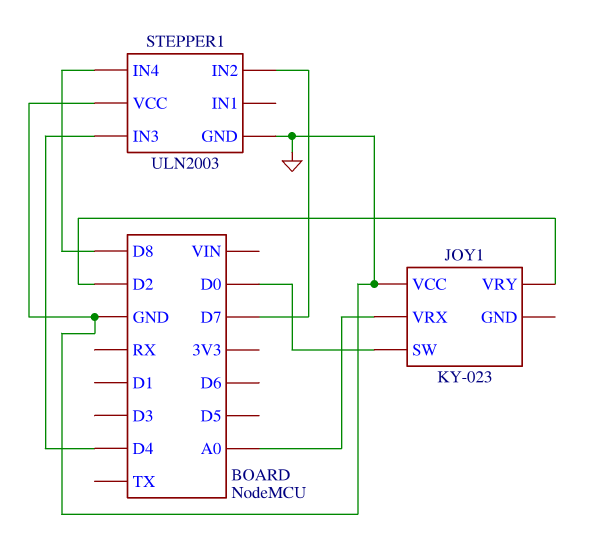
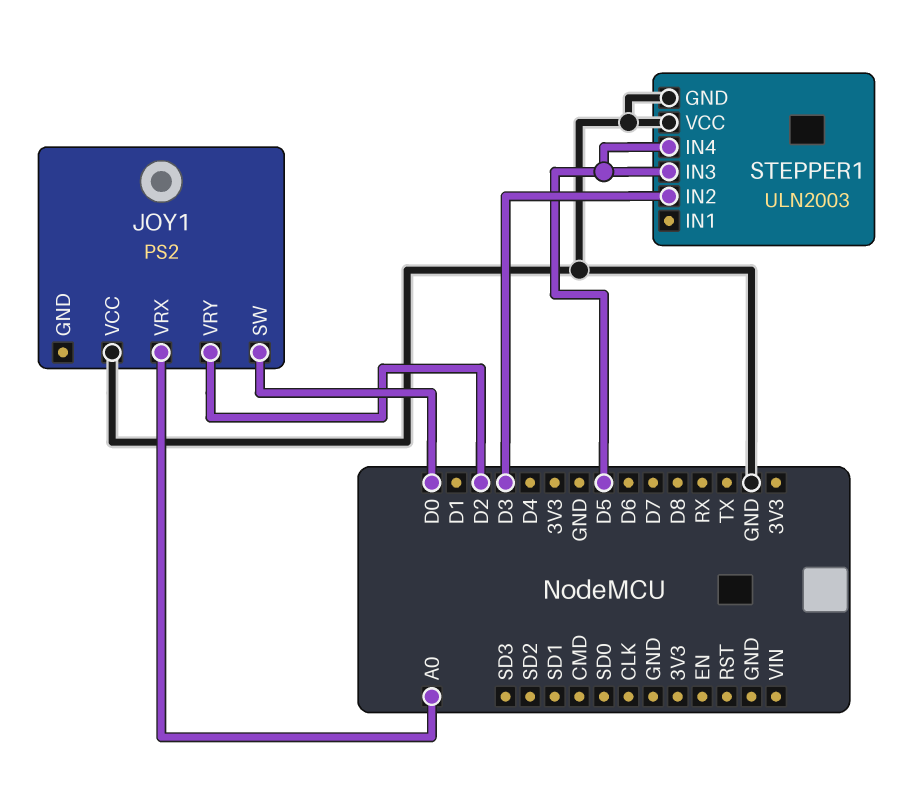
JOY1: KY-023 -> PS2
STEPPER1 pin IN2: D7 -> D3
STEPPER1 pin IN3: D4 -> D5
STEPPER1 pin IN4: D8 -> D5

